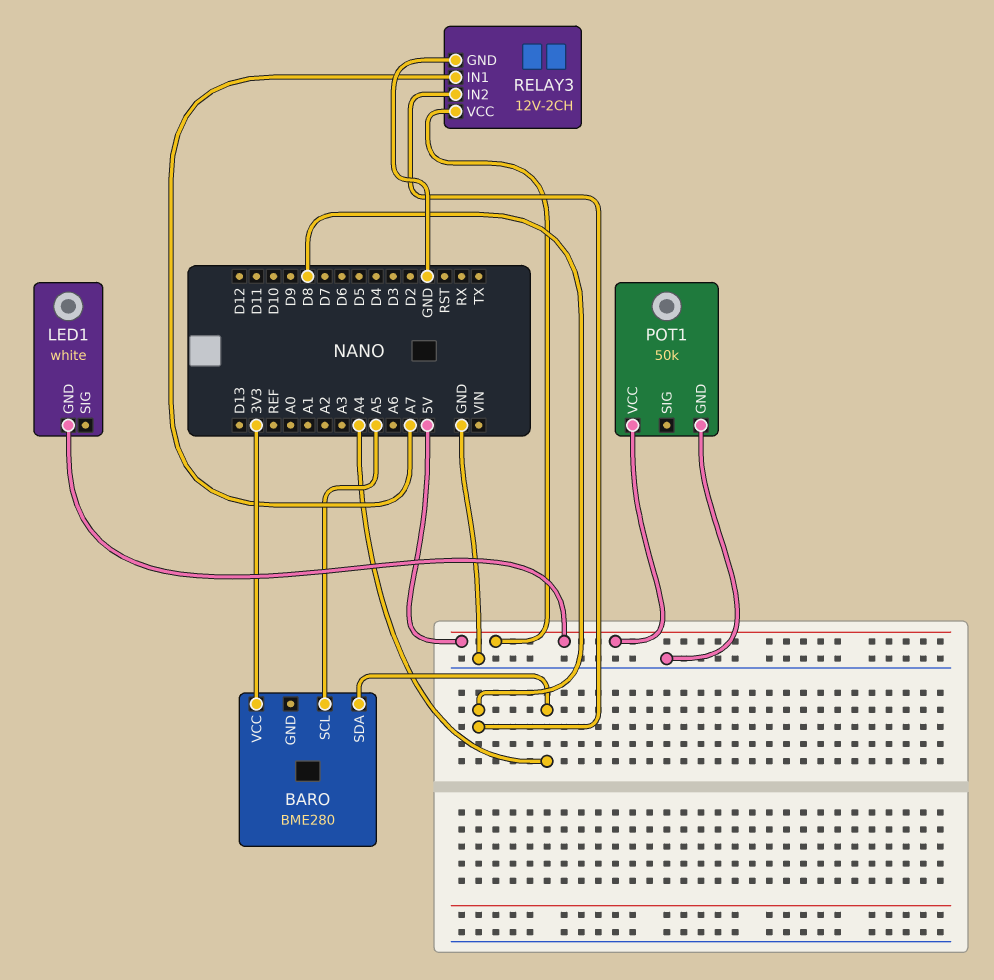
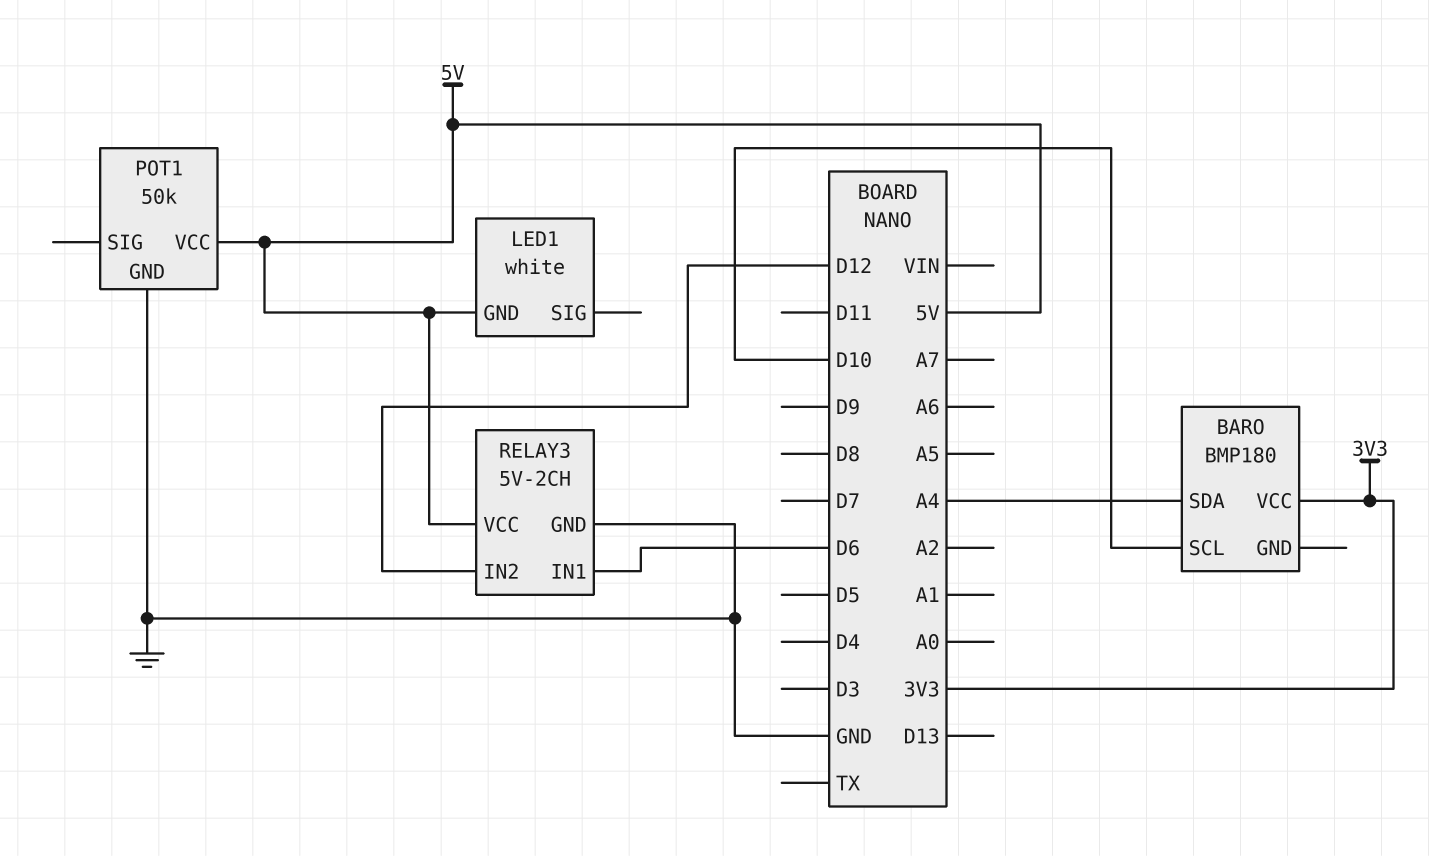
BARO: BME280 -> BMP180
BARO pin SCL: A5 -> D10
RELAY3: 12V-2CH -> 5V-2CH
RELAY3 pin IN1: A7 -> D6
RELAY3 pin IN2: D8 -> D12

